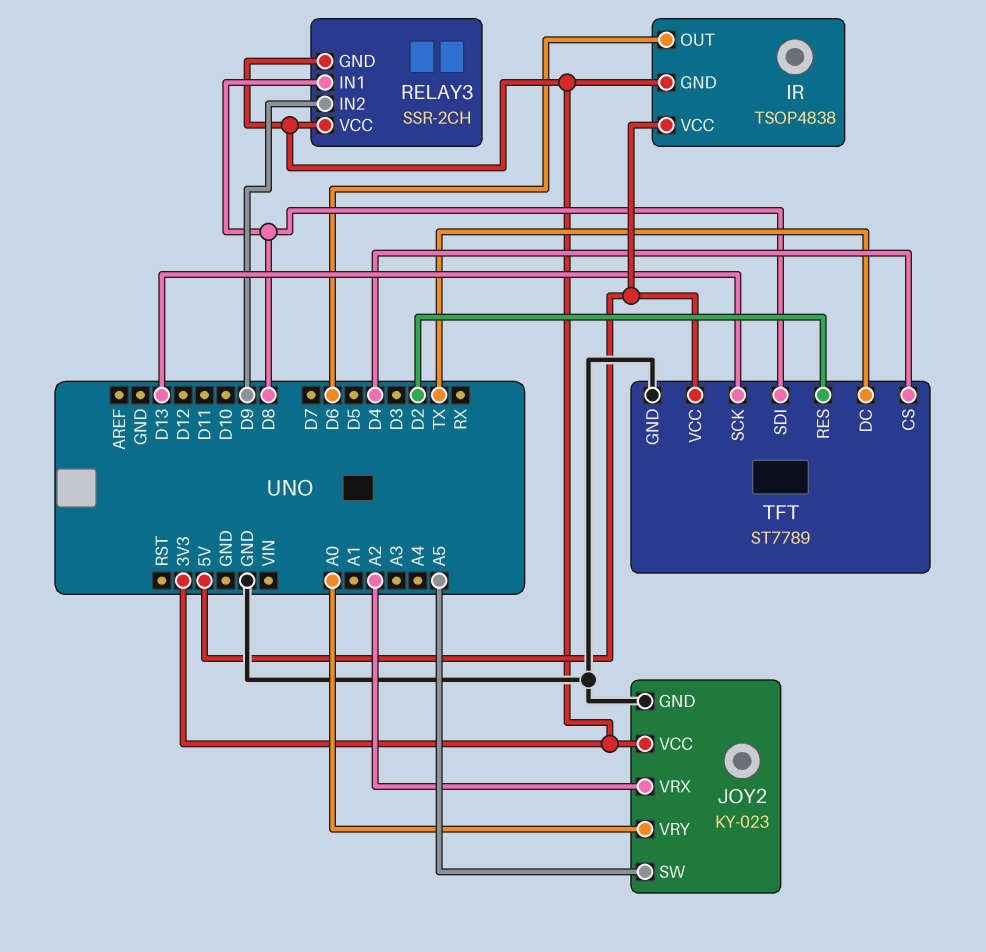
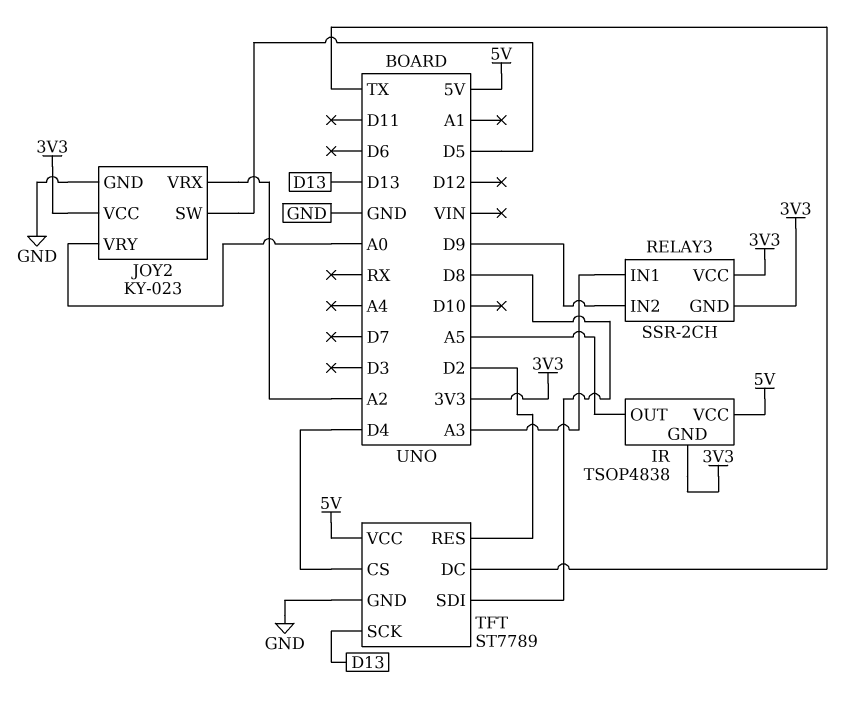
IR pin OUT: D6 -> A5
JOY2 pin SW: A5 -> D5
RELAY3 pin IN1: D8 -> A3

